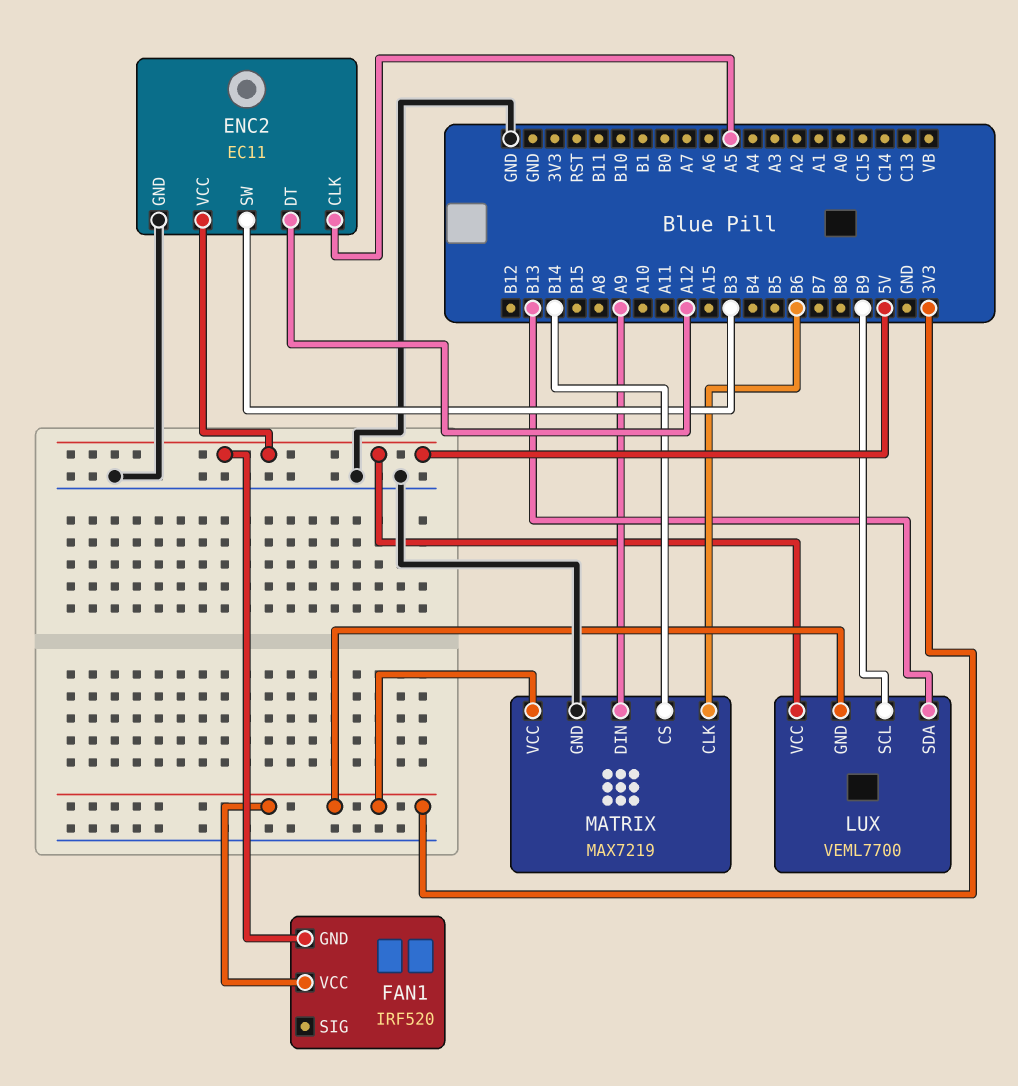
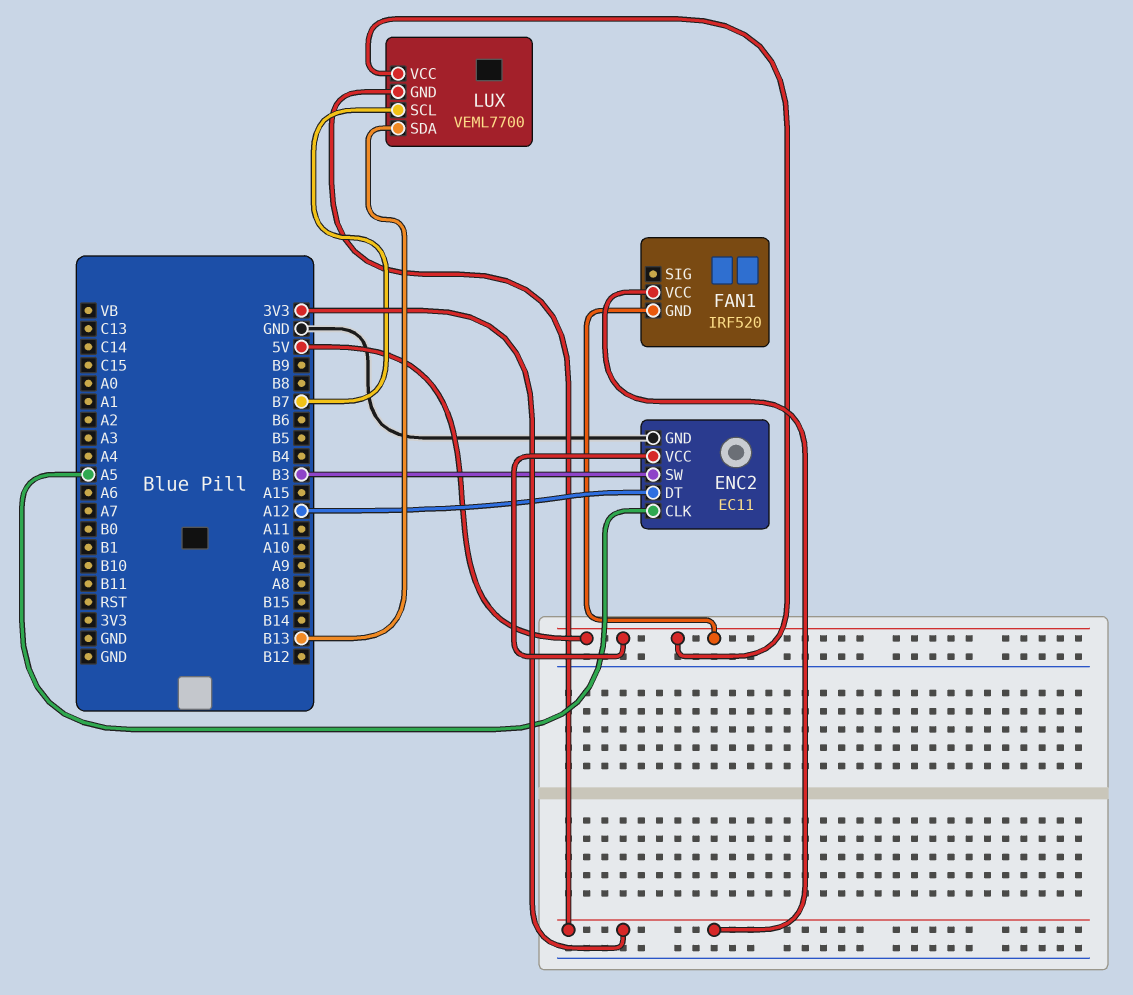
LUX pin SCL: B9 -> B7
MATRIX: MAX7219 -> none
MATRIX pin CLK: B6 -> none
MATRIX pin CS: B14 -> none
MATRIX pin DIN: A9 -> none
MATRIX pin GND: GND -> none
MATRIX pin VCC: 3V3 -> none

